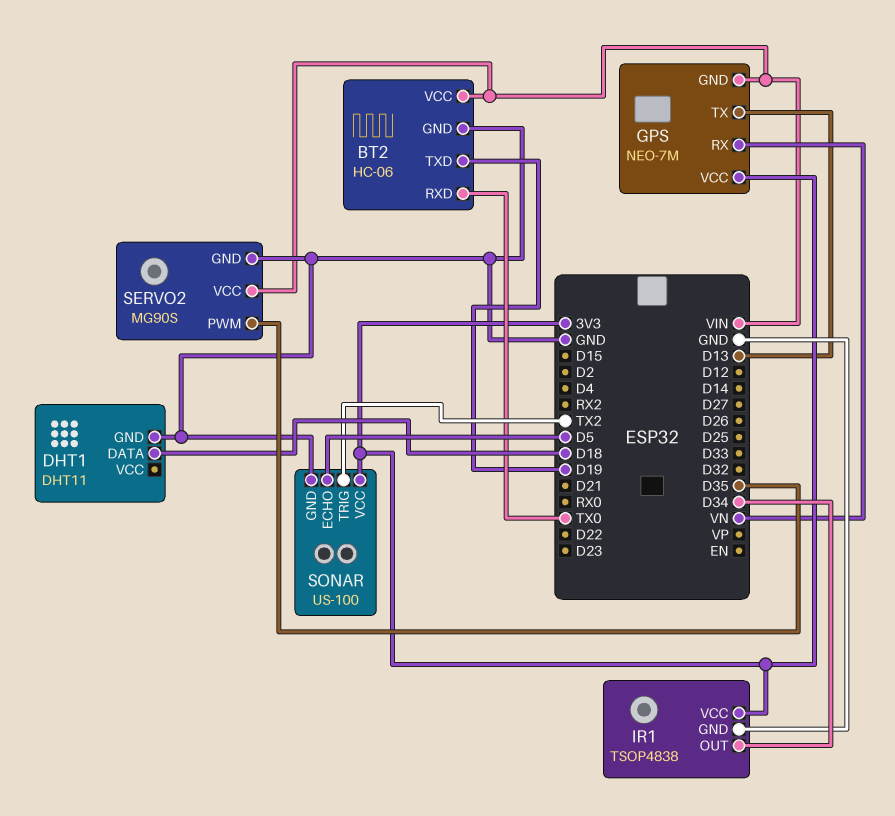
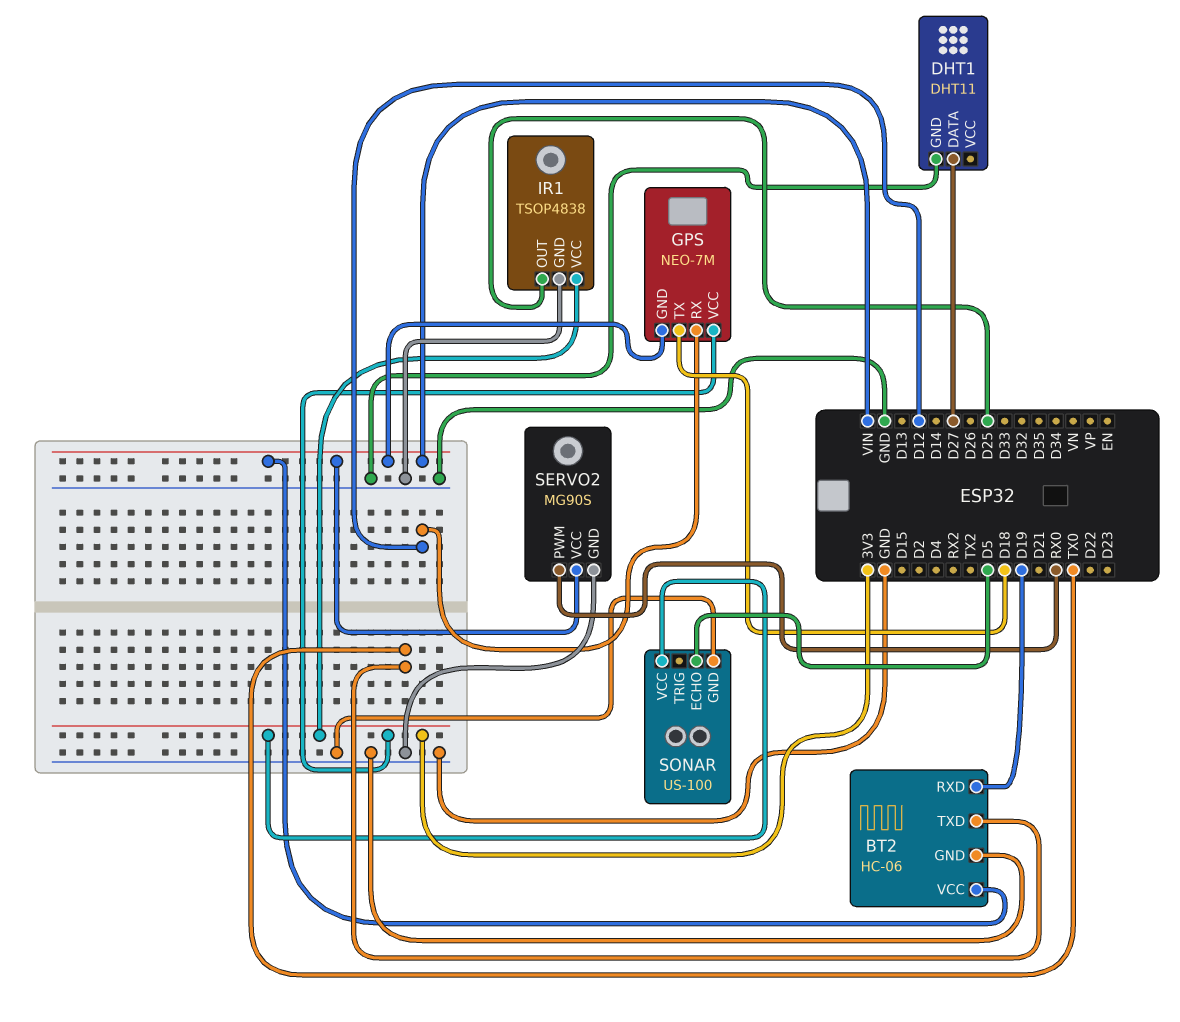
BT2 pin RXD: TX0 -> D19
BT2 pin TXD: D19 -> TX0
DHT1 pin DATA: D18 -> D27
GPS pin RX: VN -> D12
GPS pin TX: D13 -> D18
IR1 pin OUT: D34 -> D25
SERVO2 pin PWM: D35 -> RX0
SONAR pin TRIG: TX2 -> none

